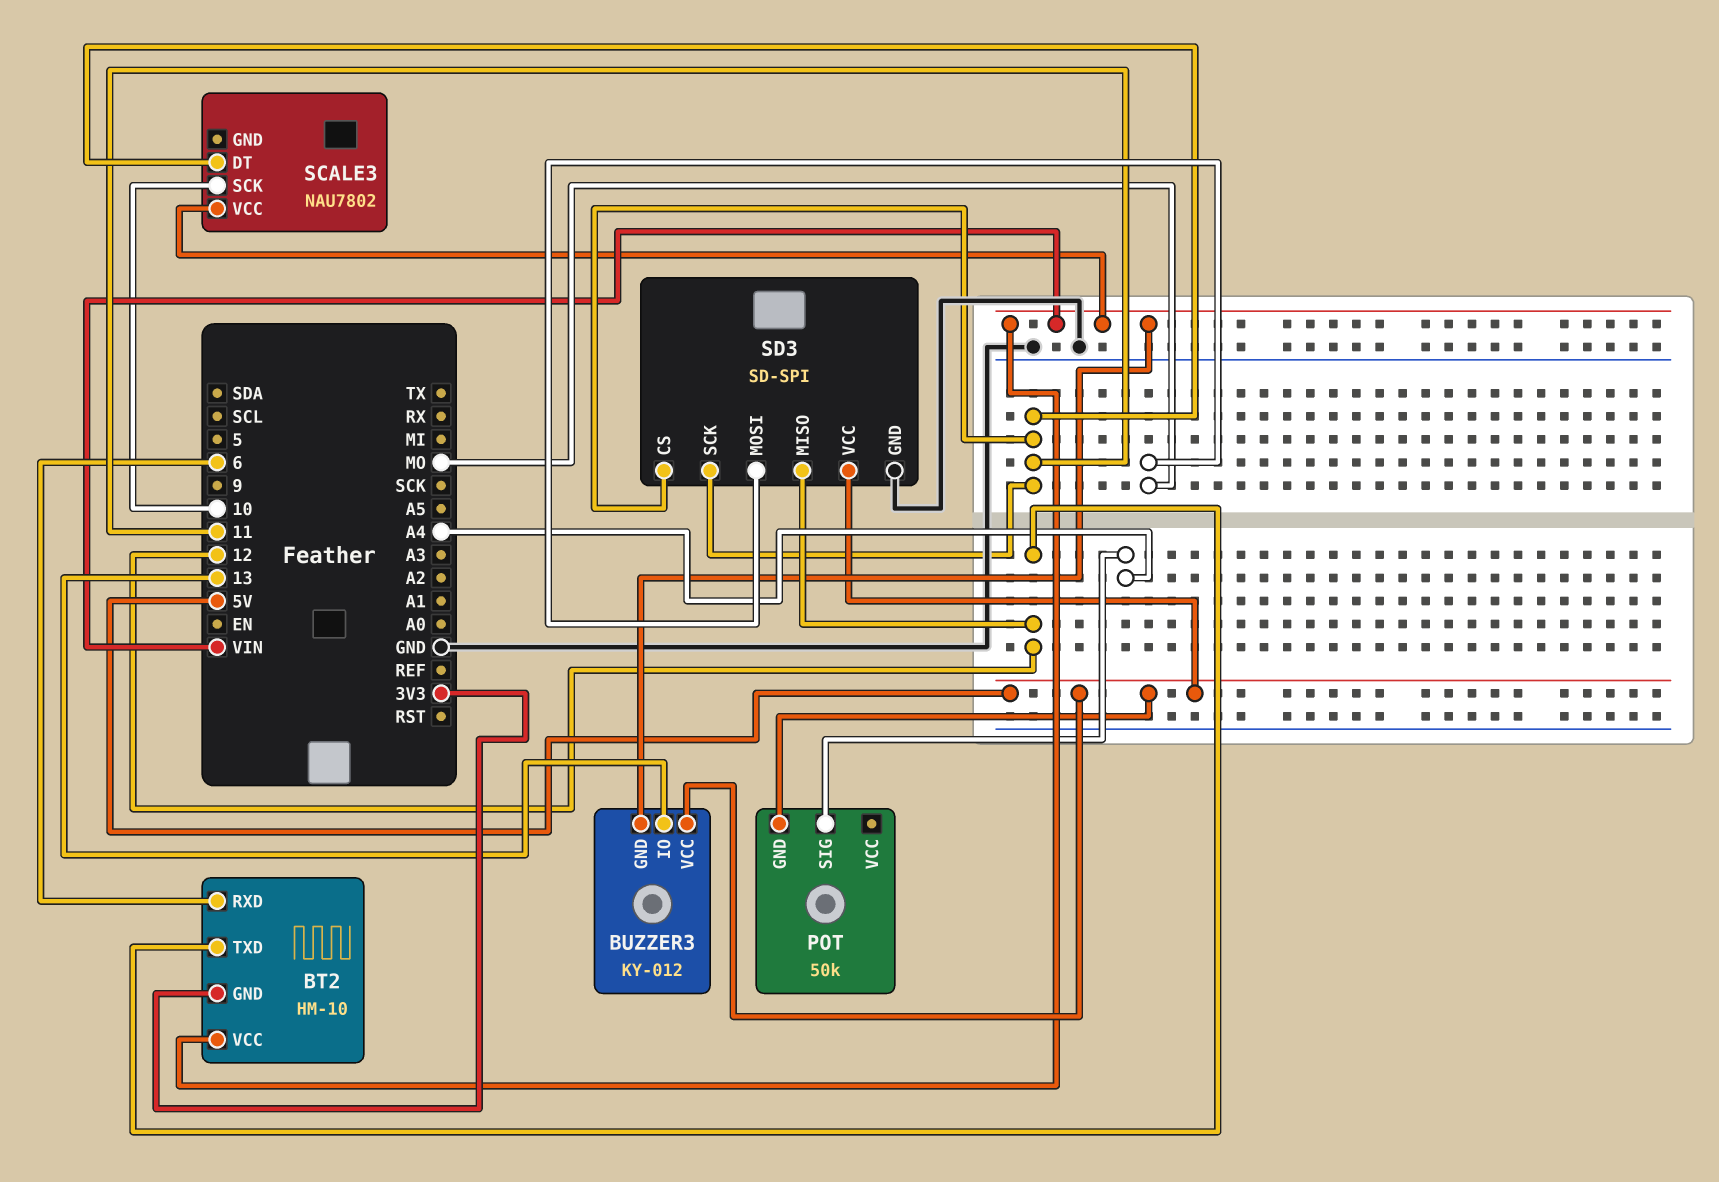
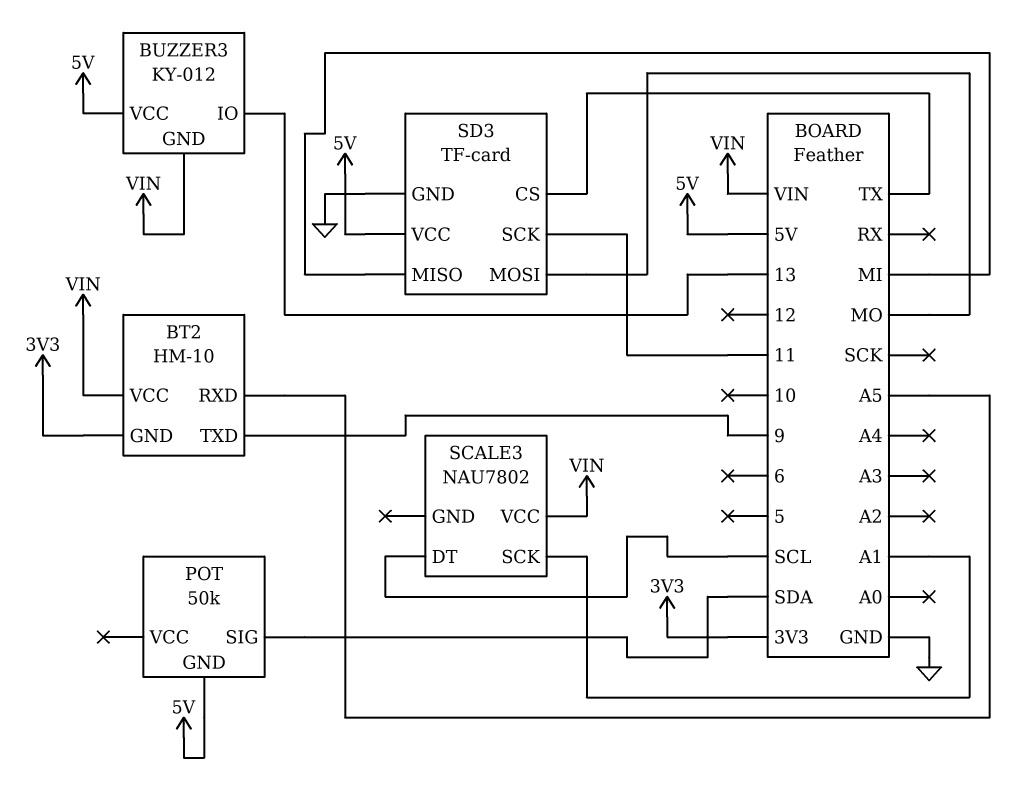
BT2 pin RXD: 6 -> A5
BT2 pin TXD: 12 -> 9
POT pin SIG: A4 -> SDA
SCALE3 pin DT: 11 -> SCL
SCALE3 pin SCK: 10 -> A1
SD3: SD-SPI -> TF-card
SD3 pin CS: 11 -> TX
SD3 pin MISO: 12 -> MI

